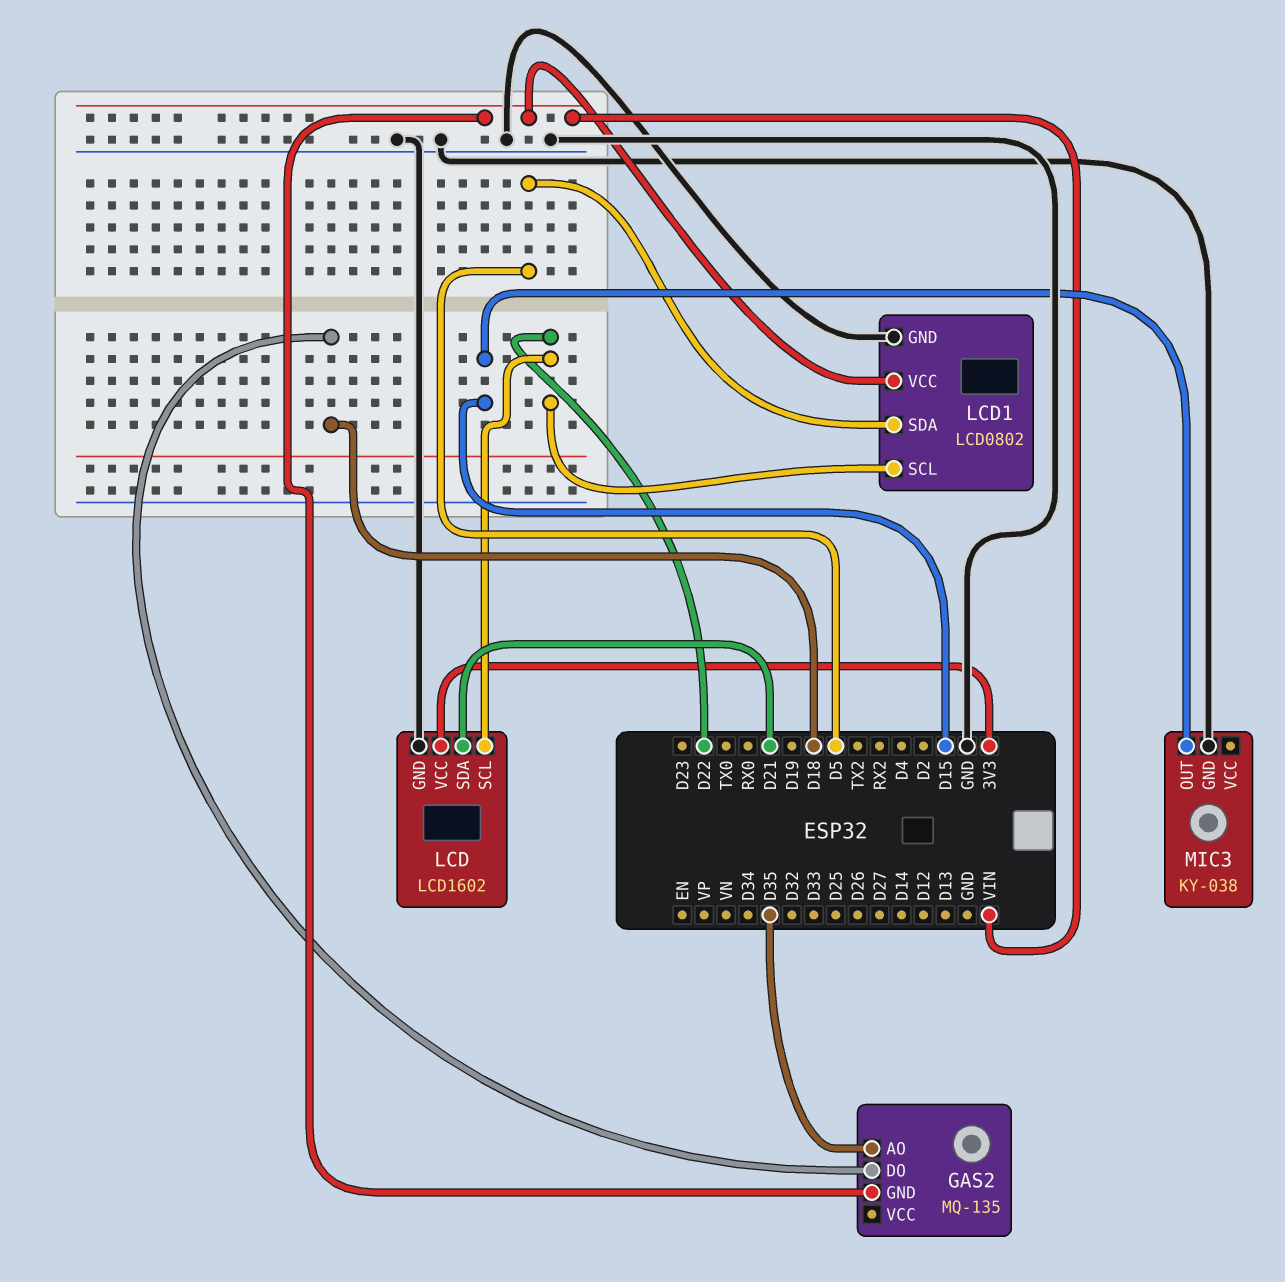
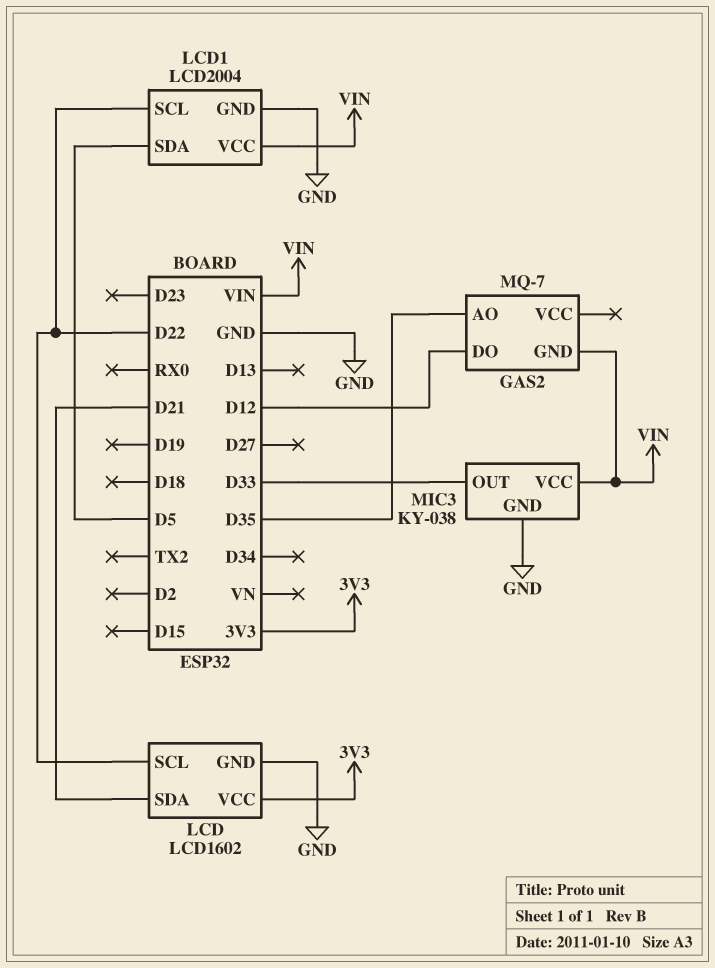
GAS2: MQ-135 -> MQ-7
GAS2 pin DO: D18 -> D12
LCD1: LCD0802 -> LCD2004
MIC3 pin OUT: D15 -> D33
MIC3 pin VCC: none -> VIN

